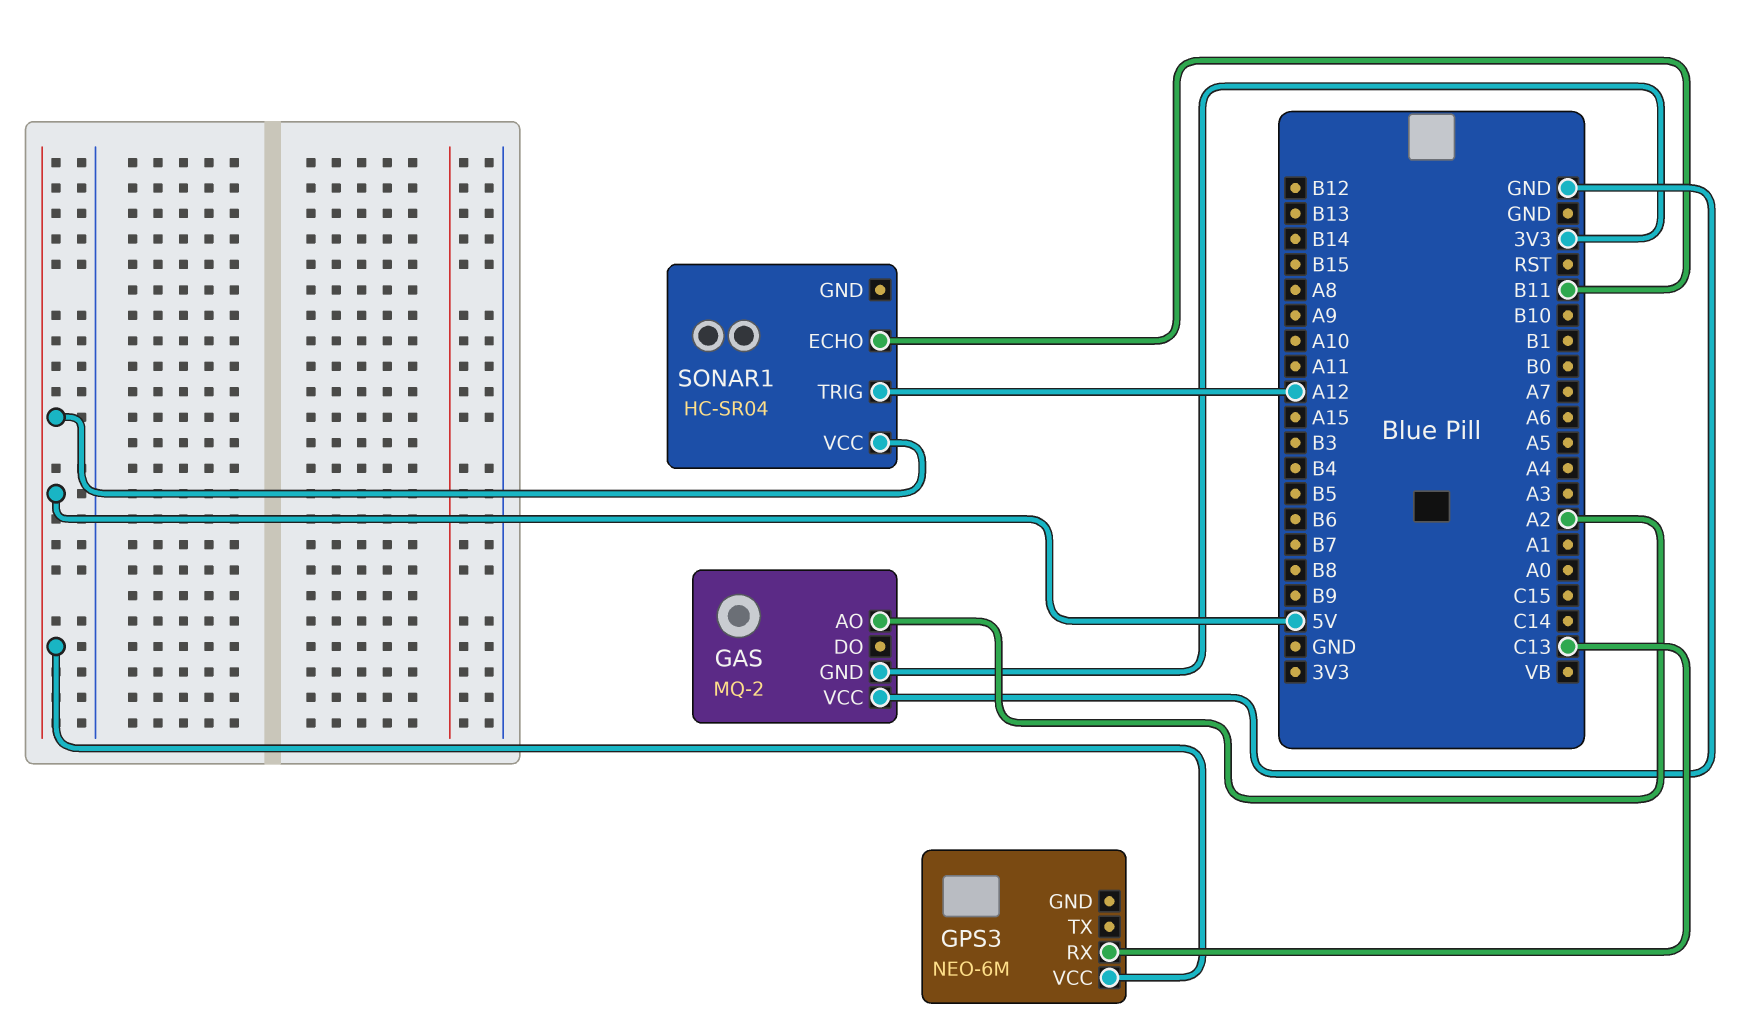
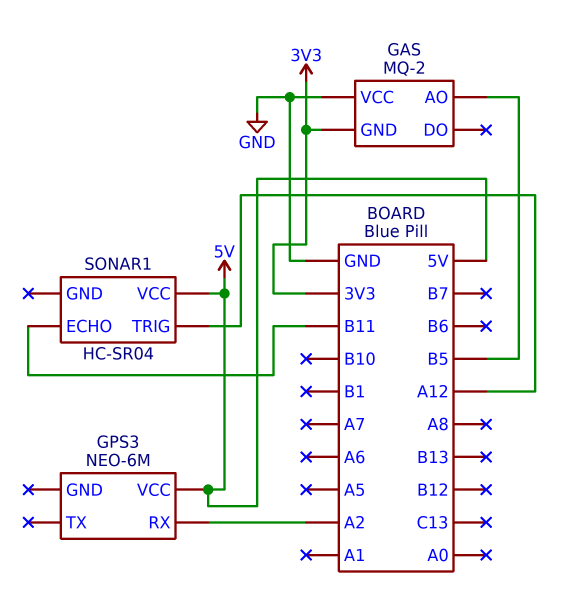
GAS pin AO: A2 -> B5
GPS3 pin RX: C13 -> A2

